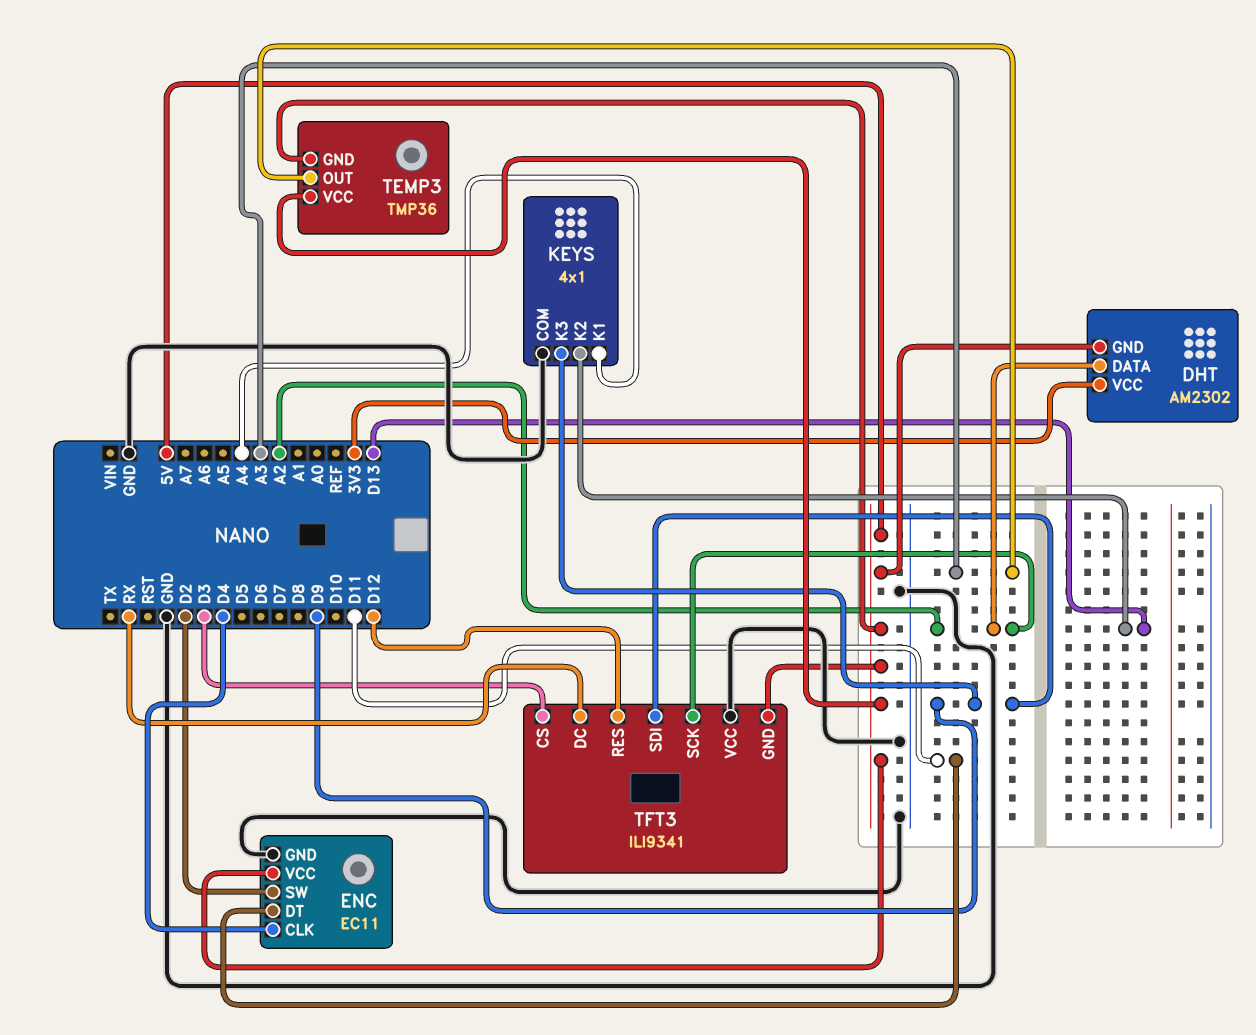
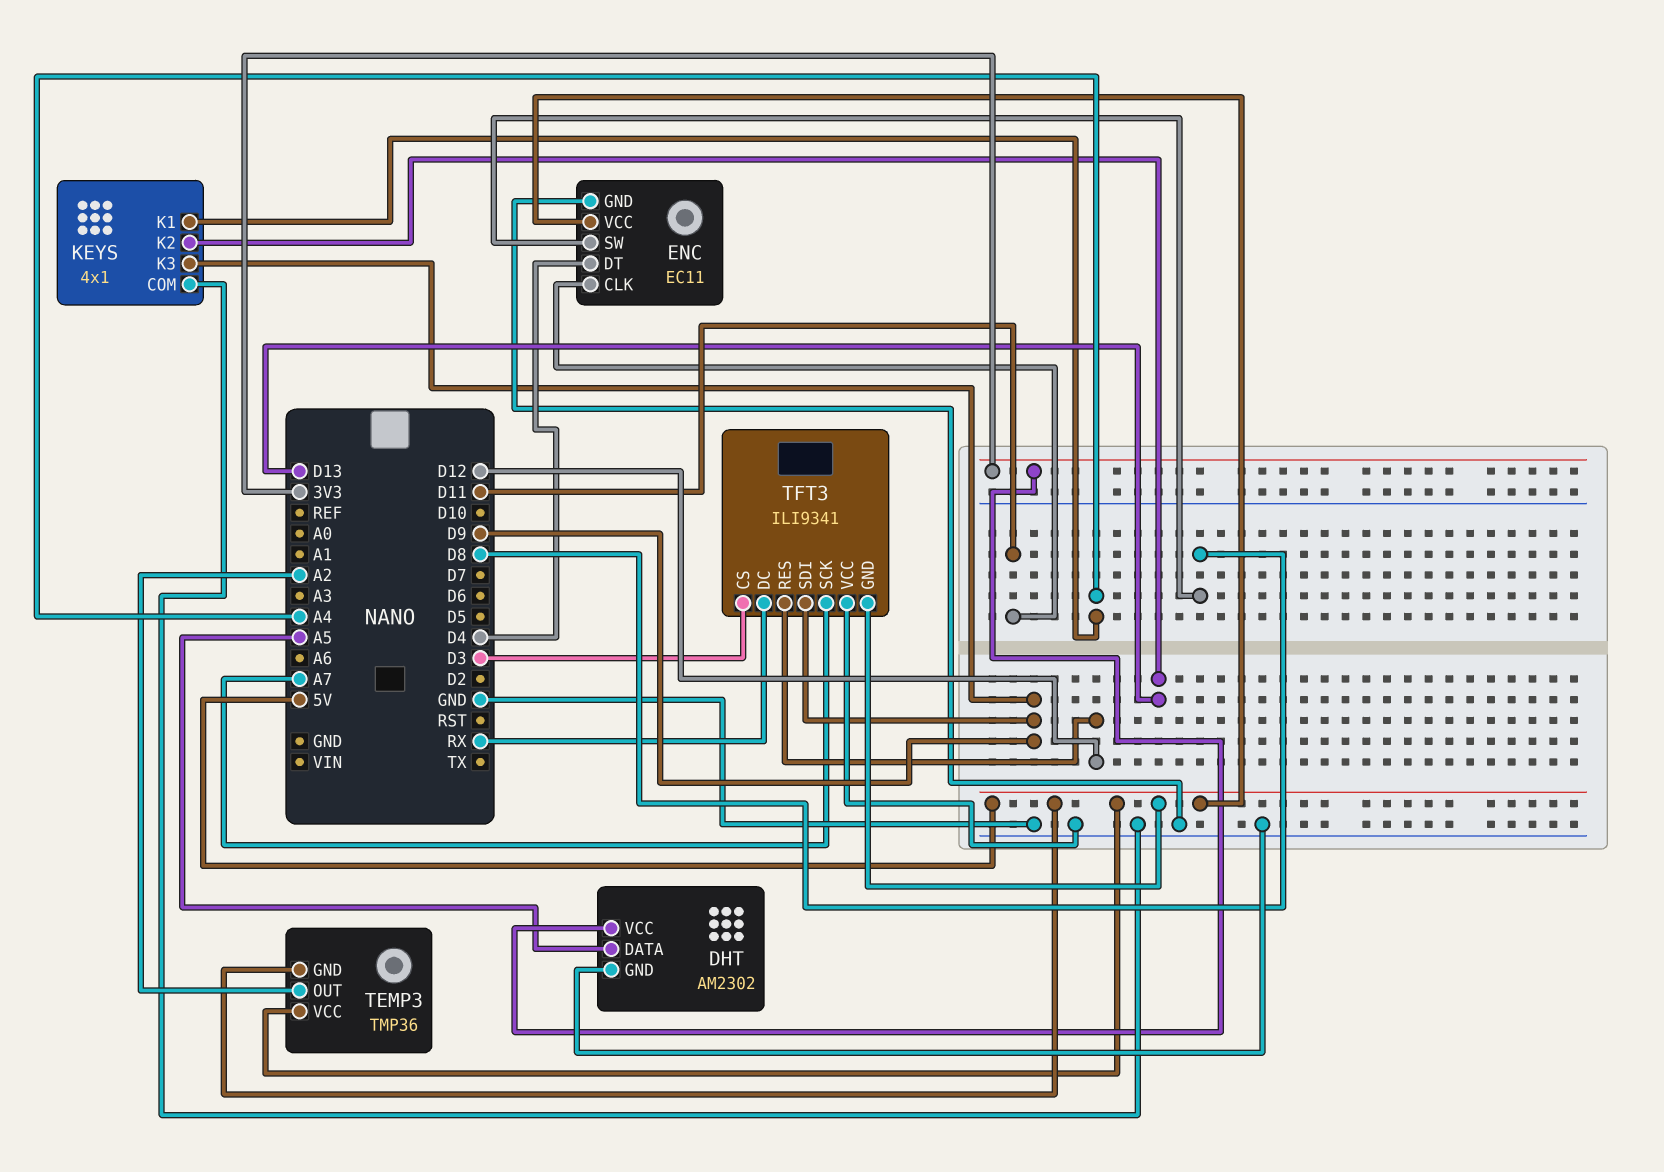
DHT pin DATA: A2 -> A5
DHT pin GND: 5V -> GND
ENC pin CLK: D4 -> D11
ENC pin DT: D11 -> D4
ENC pin SW: D2 -> D8
TEMP3 pin OUT: A3 -> A2
TFT3 pin SCK: A2 -> A7

